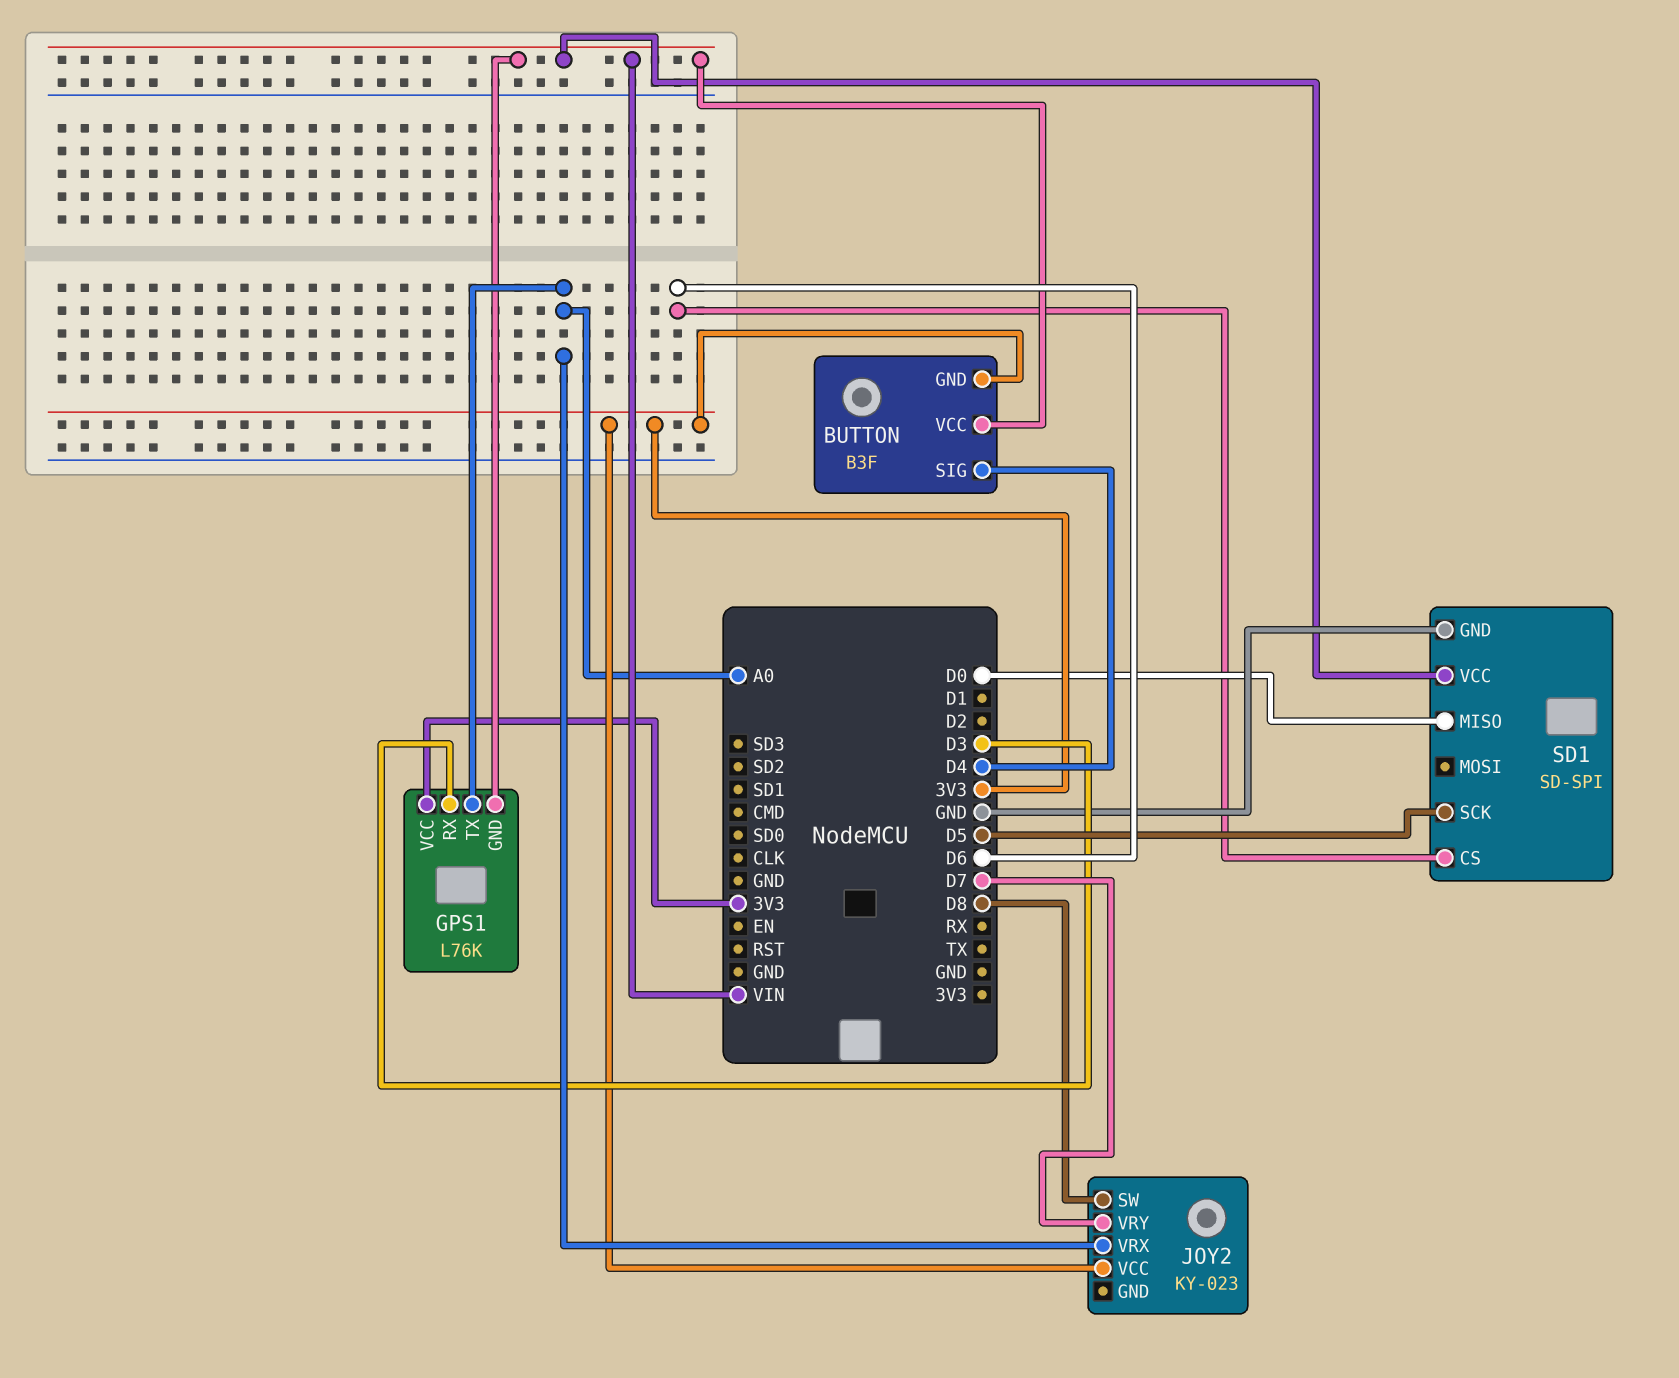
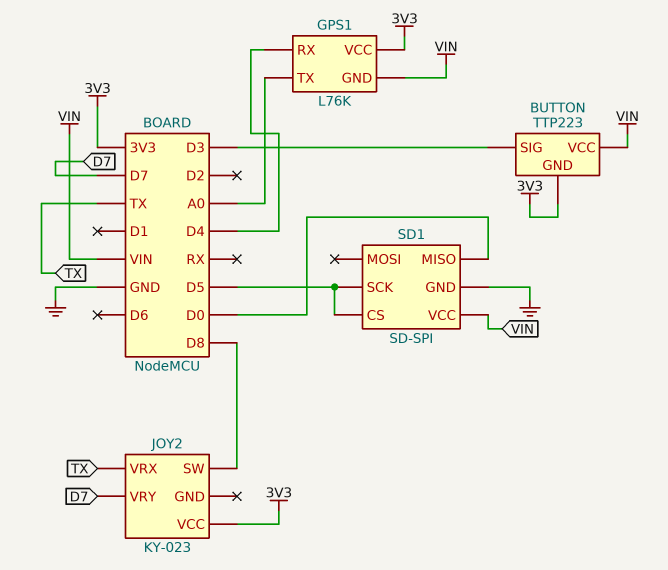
BUTTON: B3F -> TTP223
BUTTON pin SIG: D4 -> D3
GPS1 pin RX: D3 -> D4
JOY2 pin VRX: A0 -> TX
SD1 pin CS: D6 -> D5

